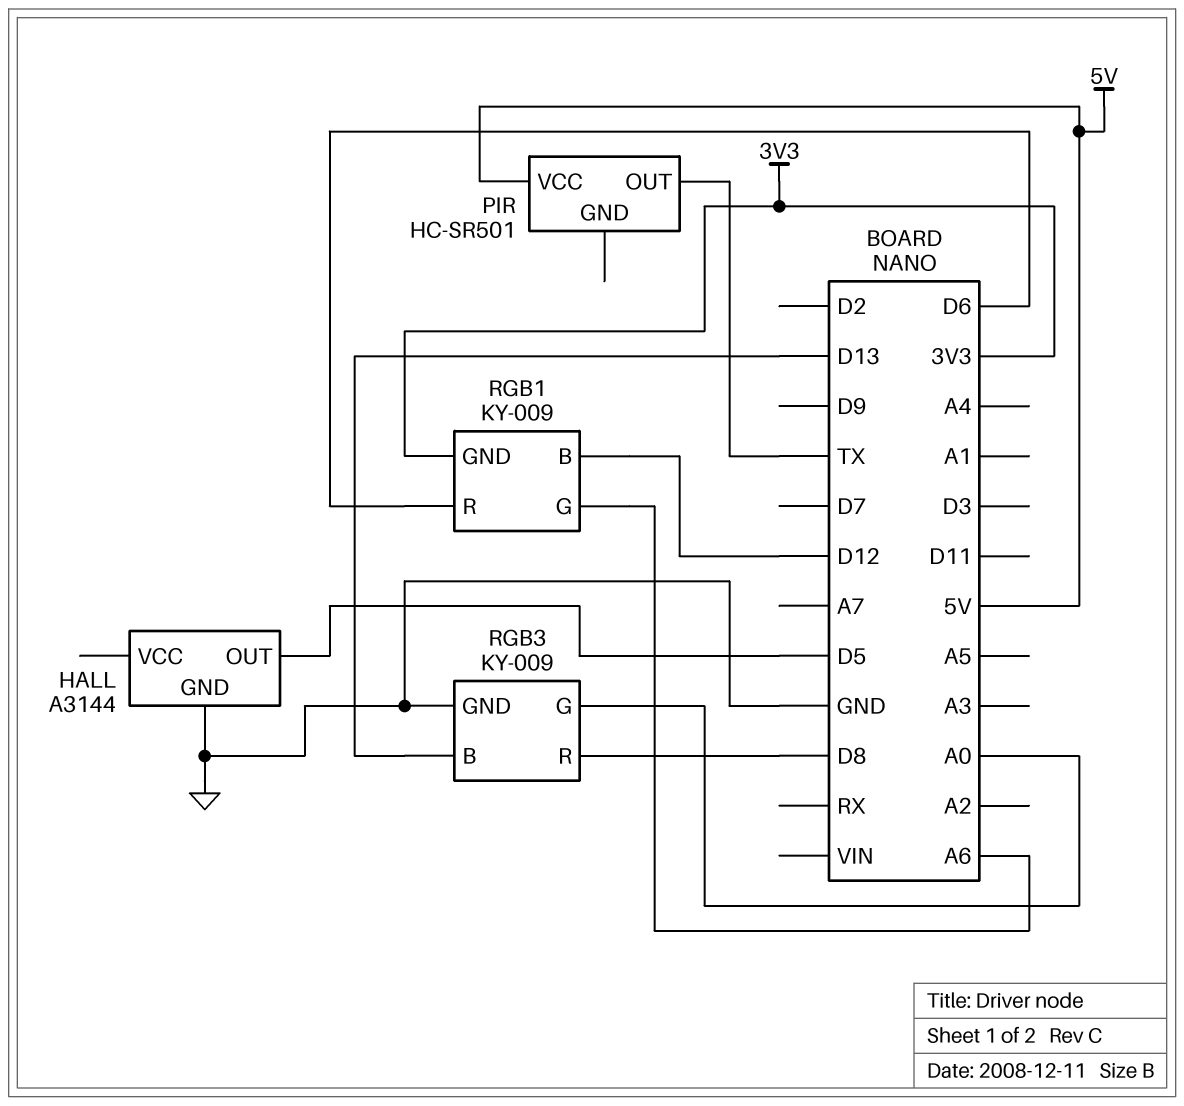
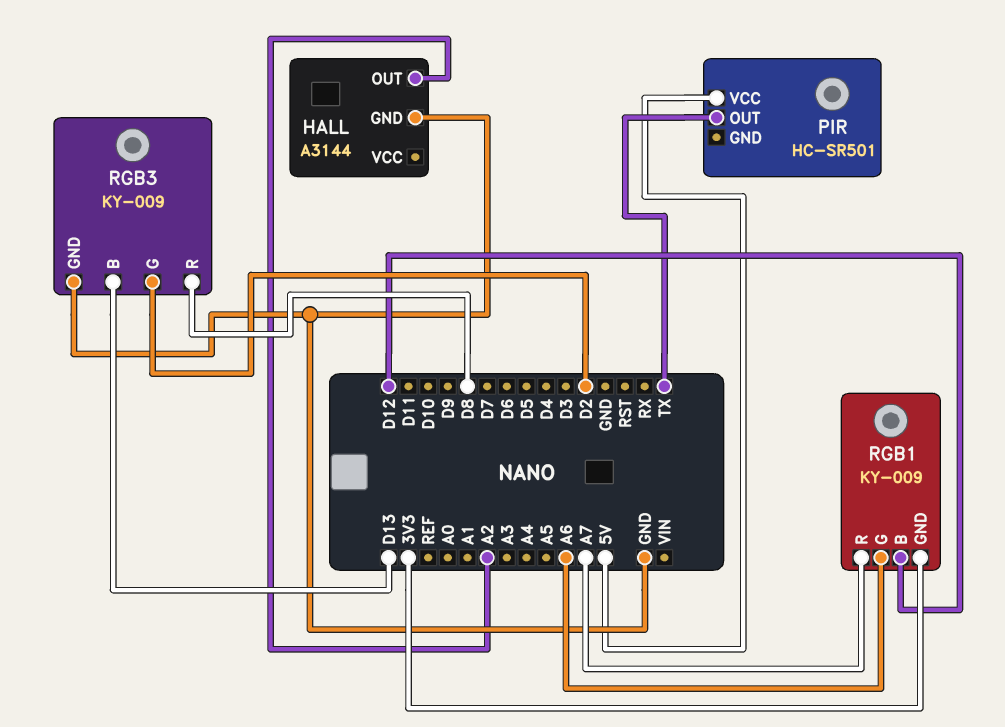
HALL pin OUT: D5 -> A2
RGB1 pin R: D6 -> A7
RGB3 pin G: A0 -> D2

